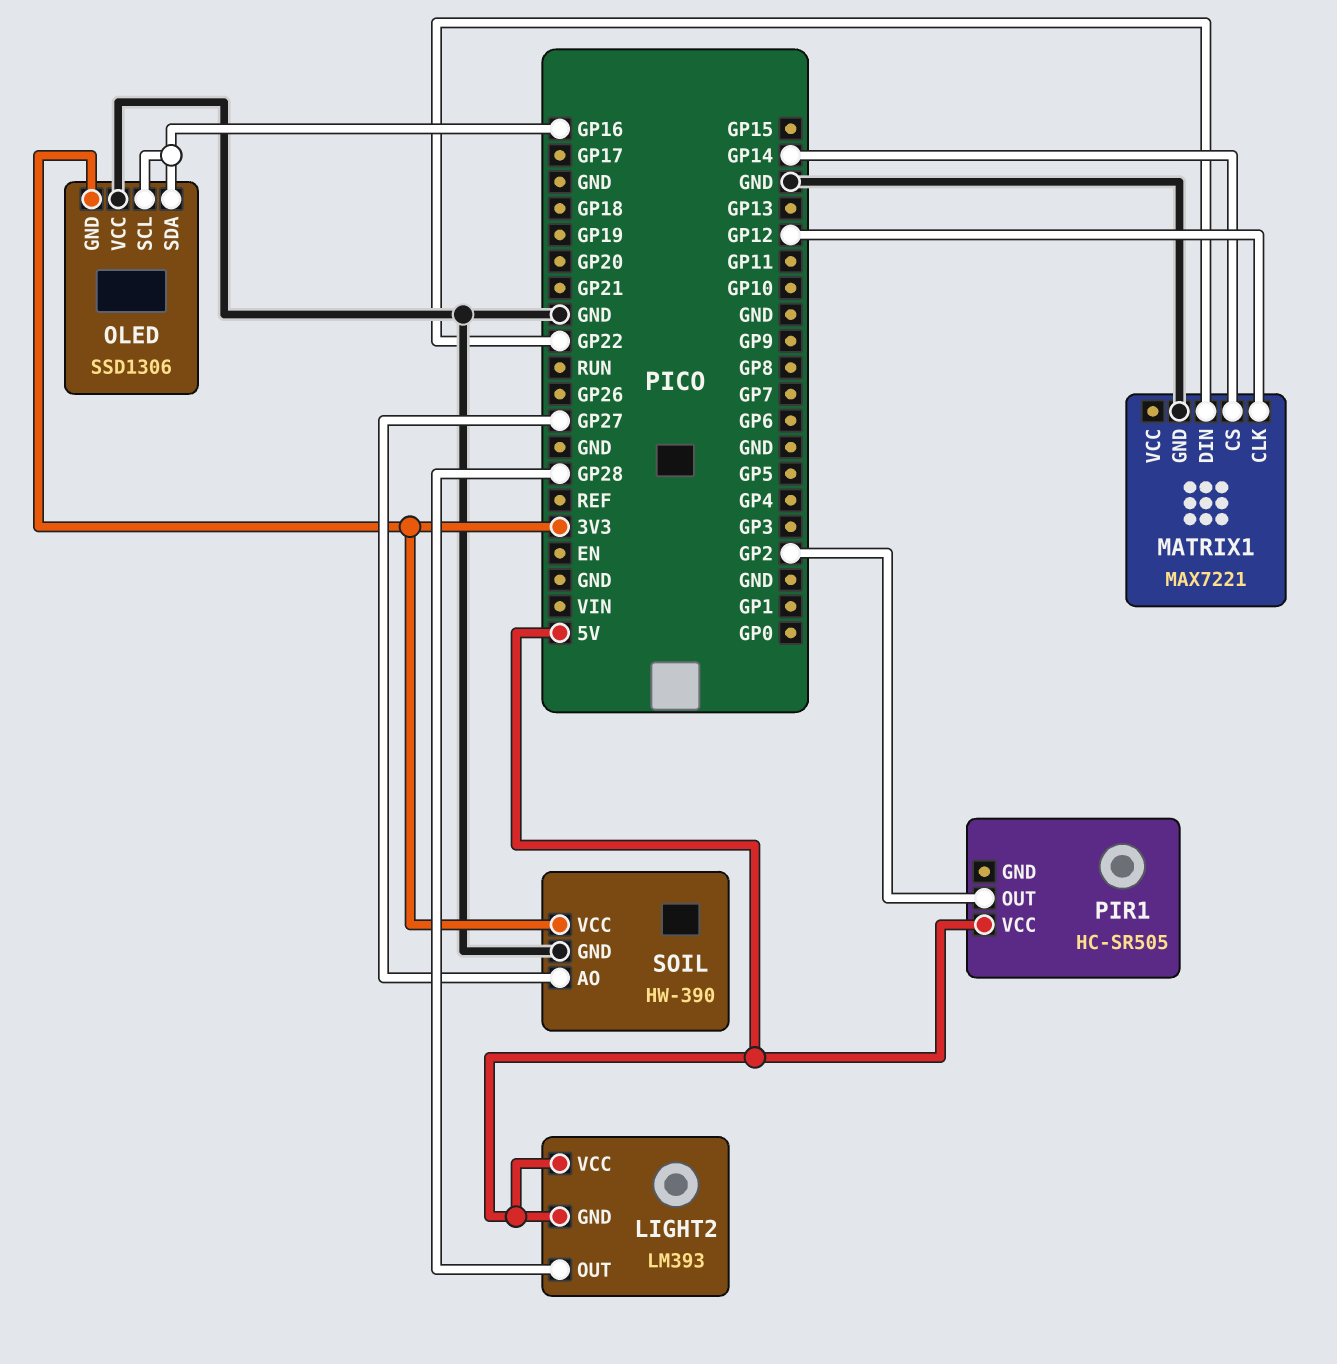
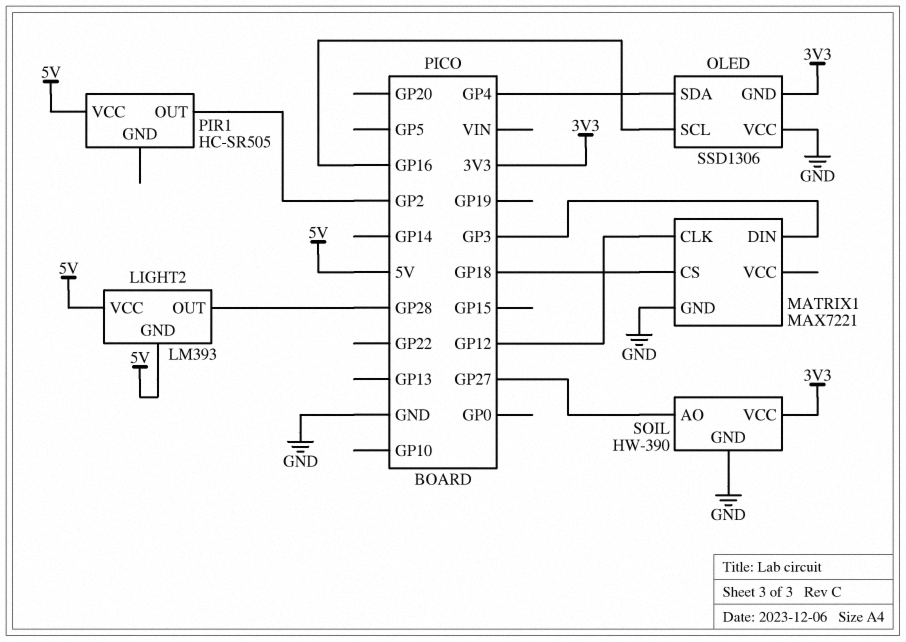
MATRIX1 pin CS: GP14 -> GP18
MATRIX1 pin DIN: GP22 -> GP3
OLED pin SDA: GP16 -> GP4

